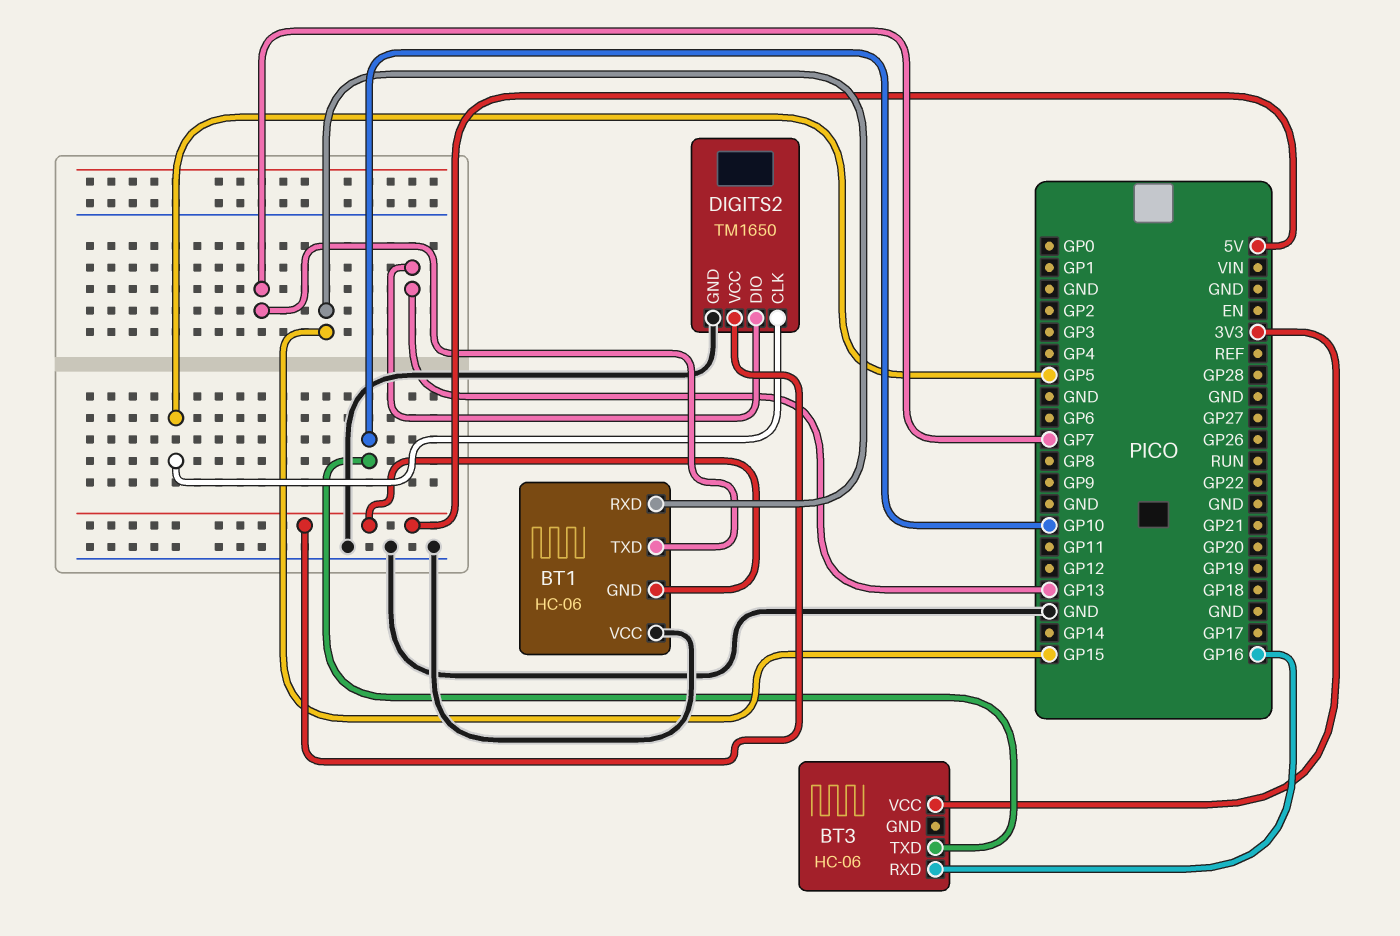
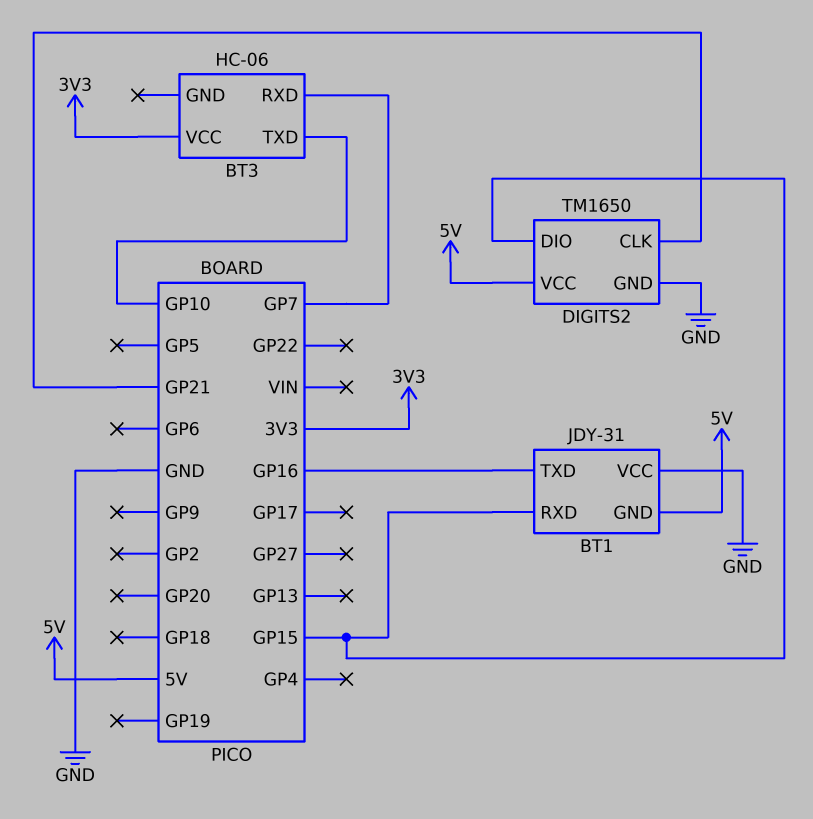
BT1: HC-06 -> JDY-31
BT1 pin TXD: GP7 -> GP16
BT3 pin RXD: GP16 -> GP7
DIGITS2 pin CLK: GP5 -> GP21
DIGITS2 pin DIO: GP13 -> GP15

